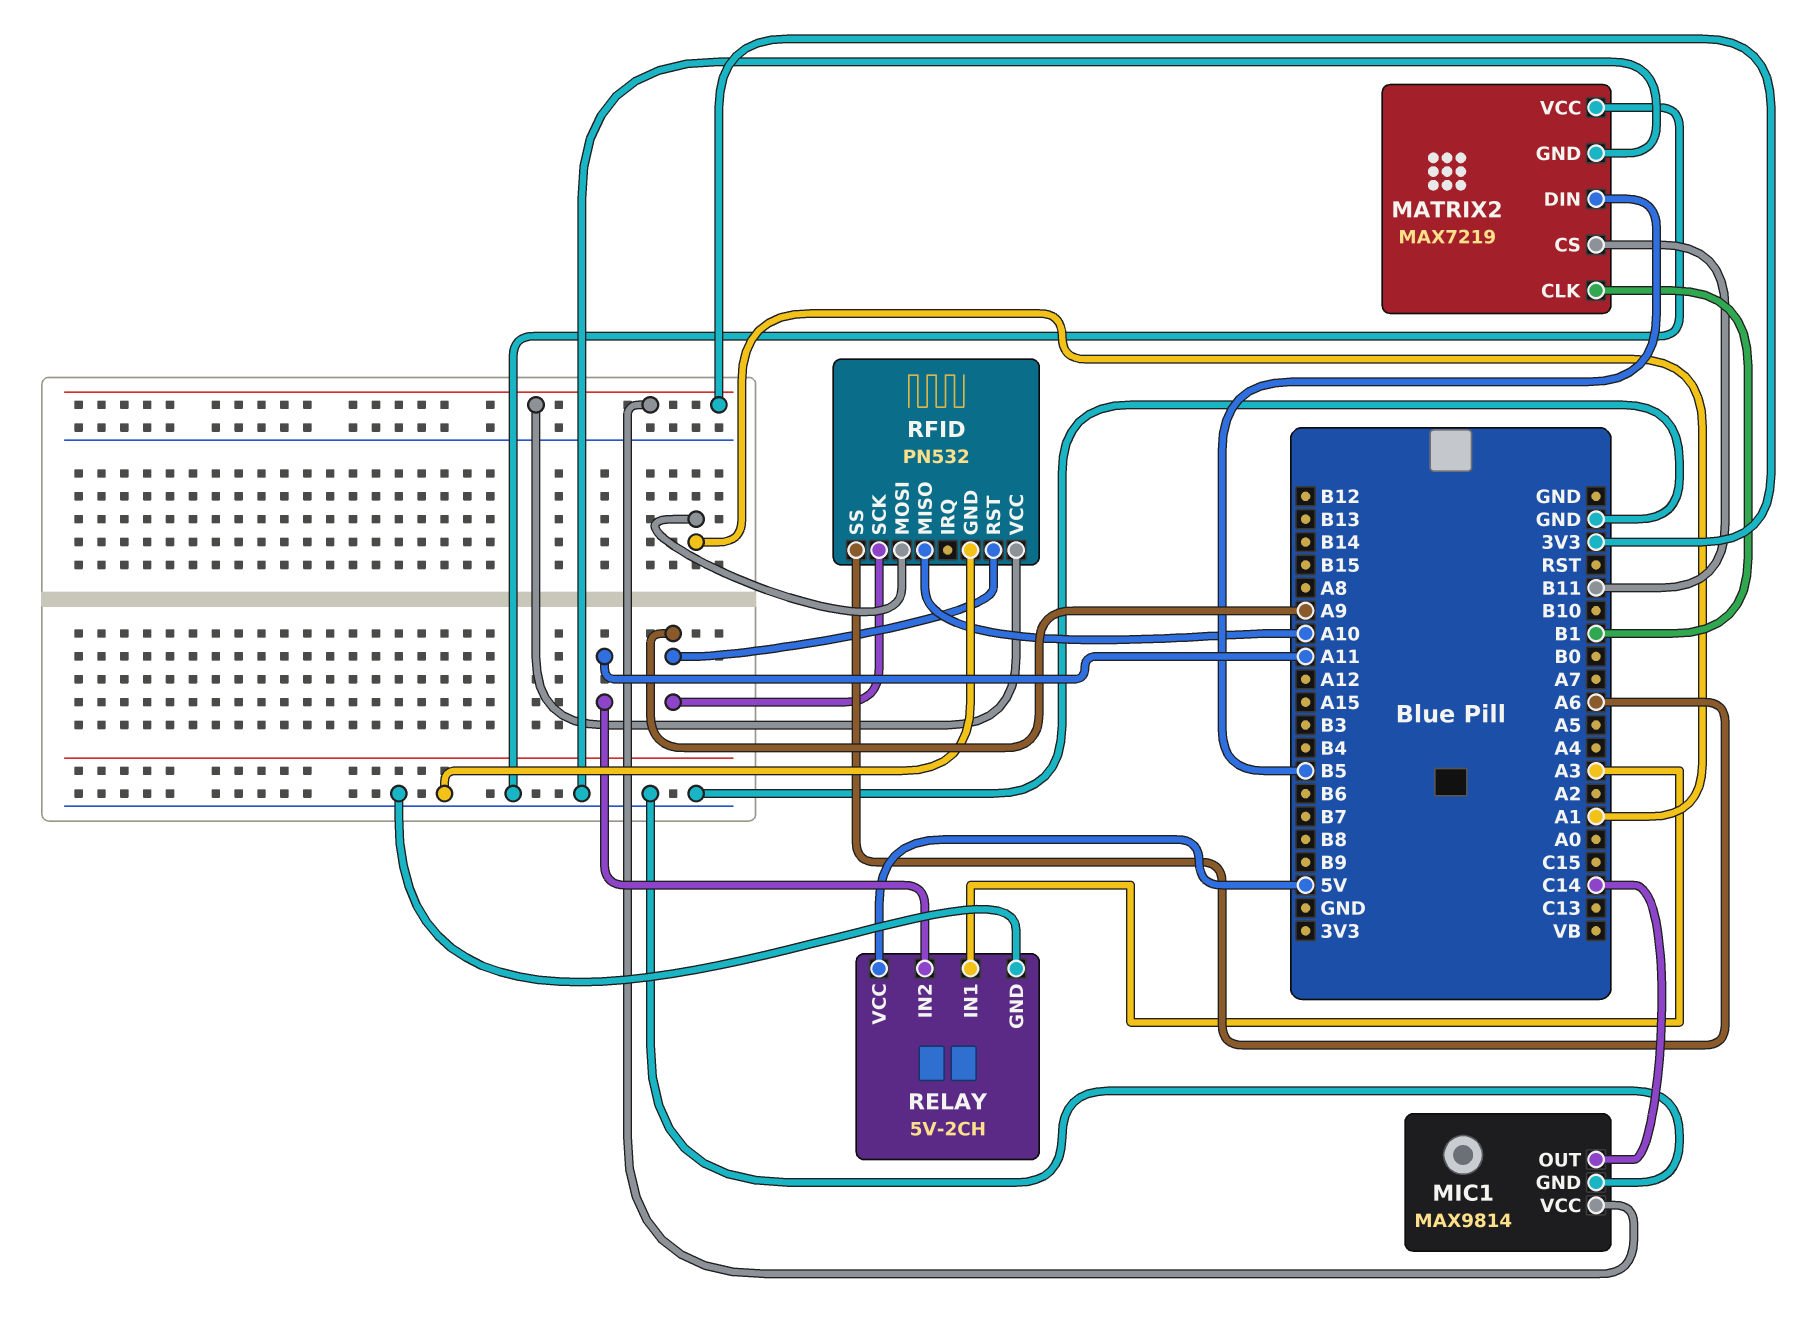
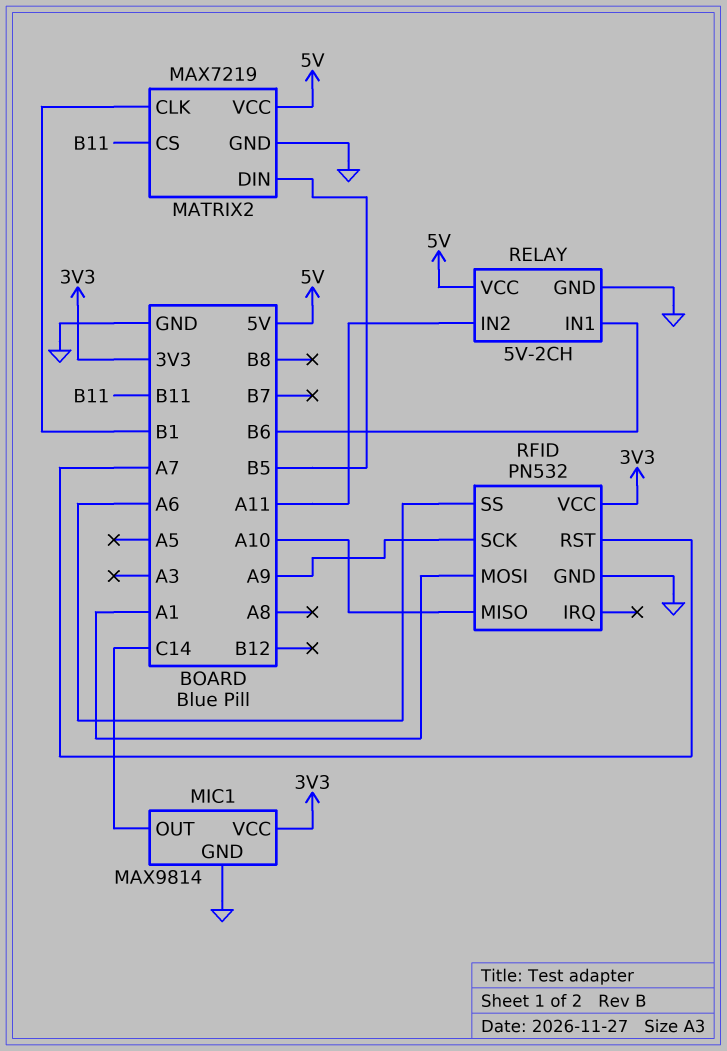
MATRIX2 pin VCC: GND -> 5V
RELAY pin IN1: A3 -> B6
RFID pin RST: A9 -> A7

